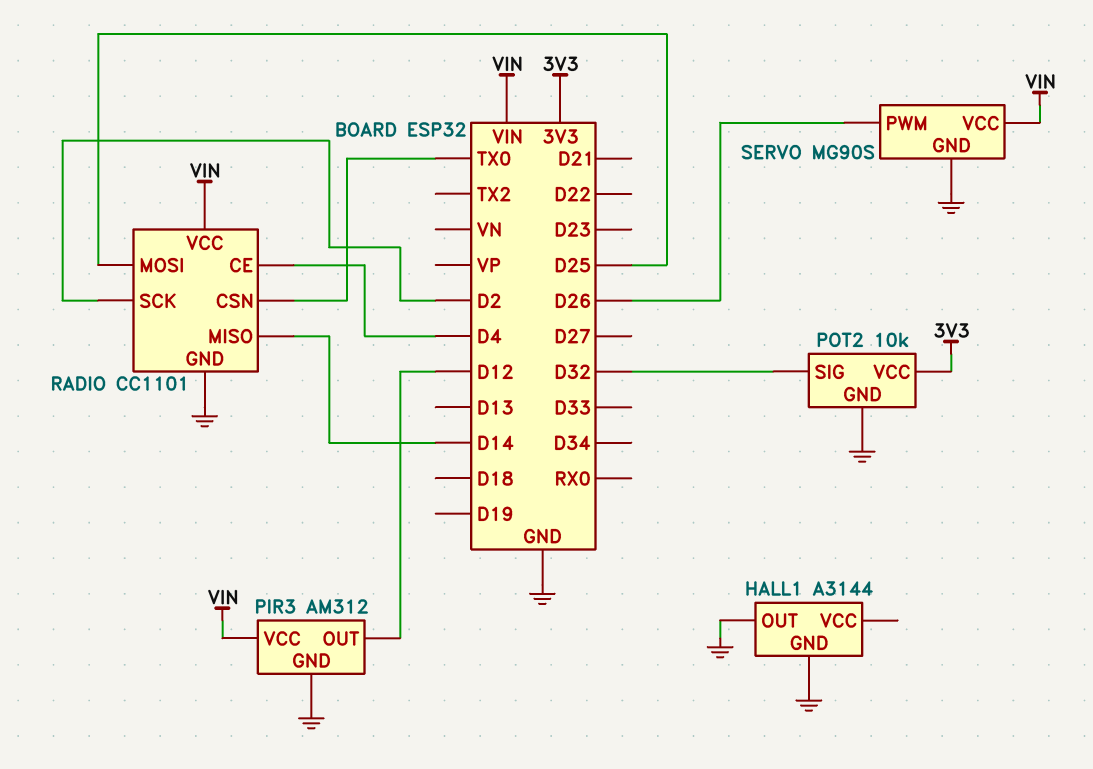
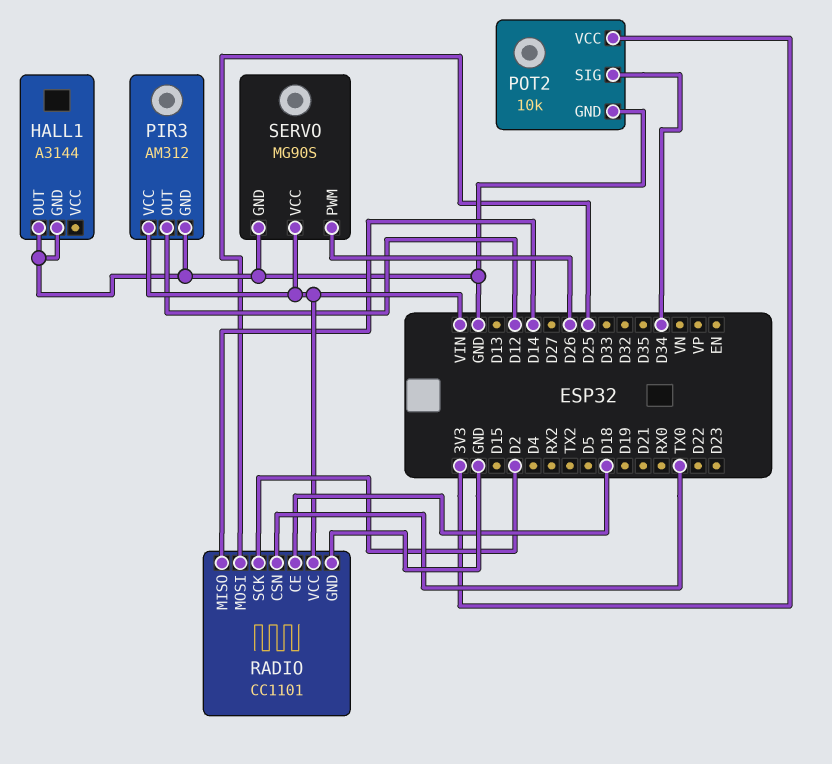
POT2 pin SIG: D32 -> D34
RADIO pin CE: D4 -> D18

